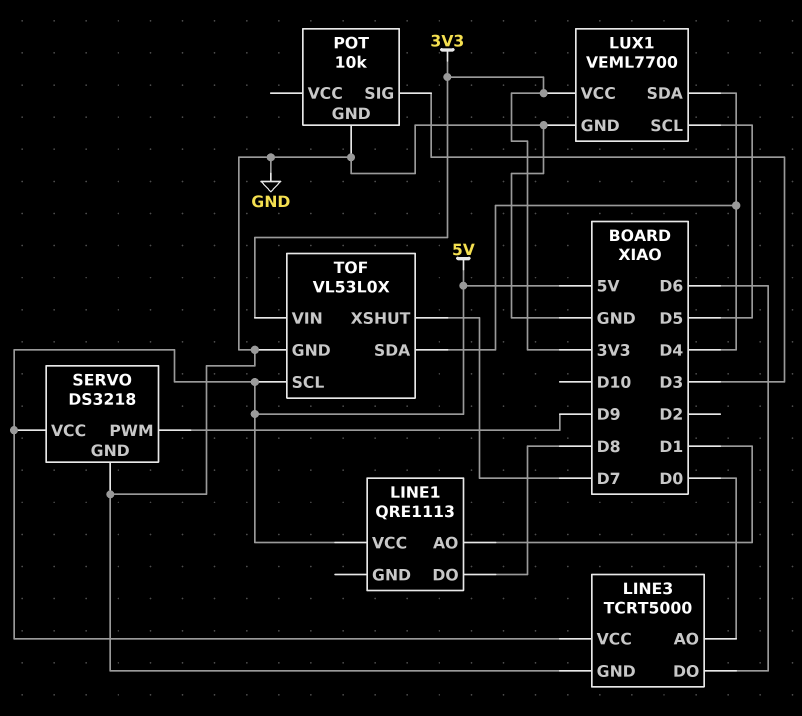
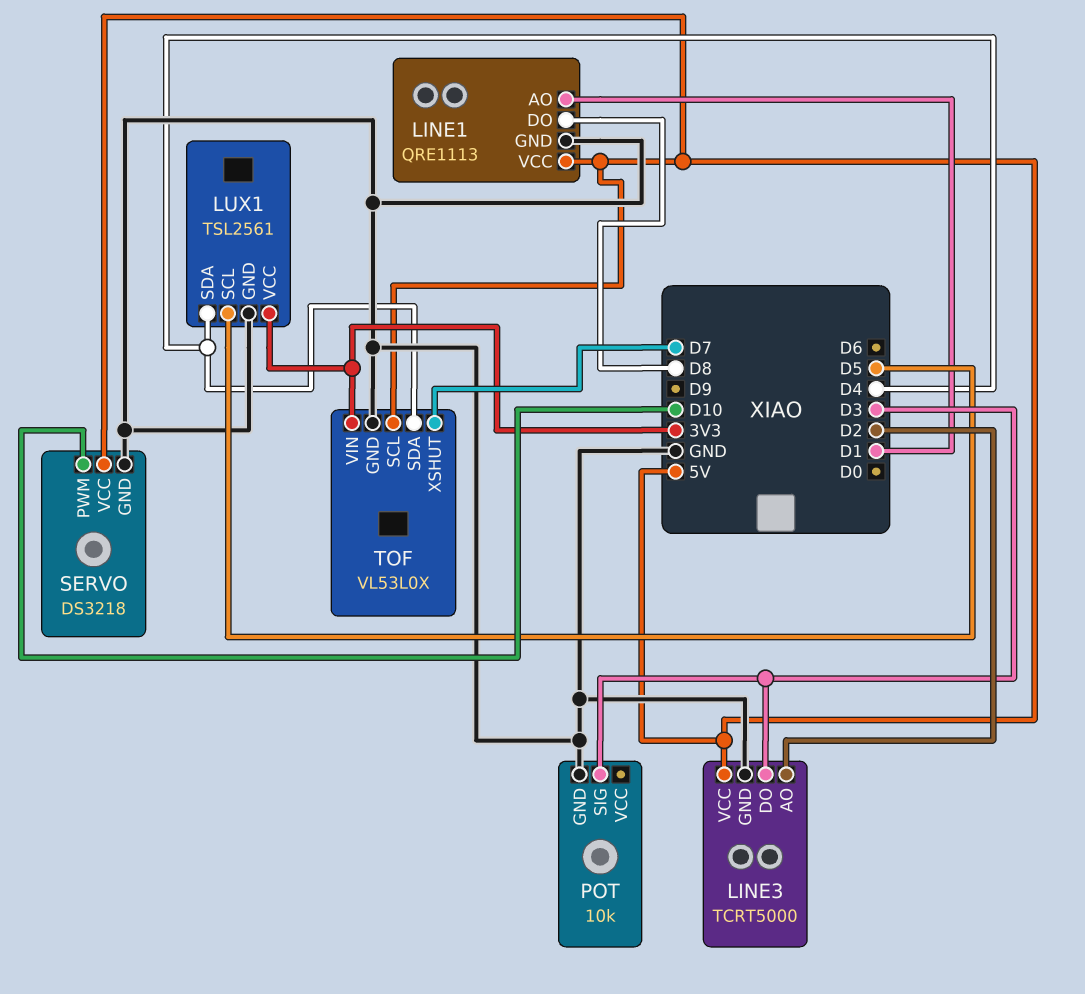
LINE1 pin GND: none -> GND
LINE3 pin AO: D0 -> D2
LINE3 pin DO: D6 -> D3
LUX1: VEML7700 -> TSL2561
SERVO pin PWM: D9 -> D10

